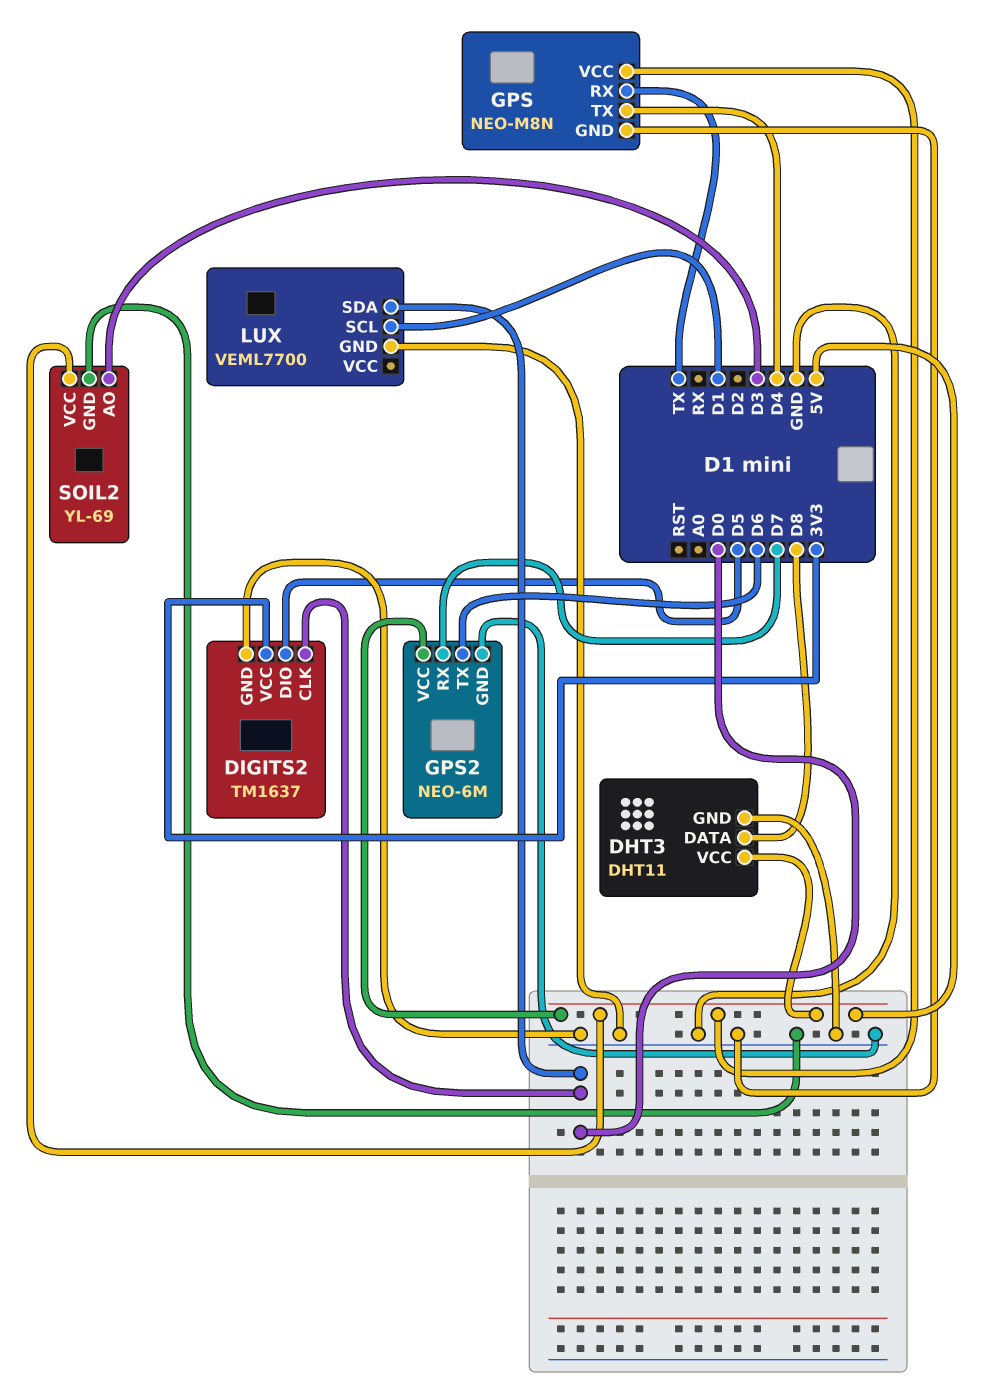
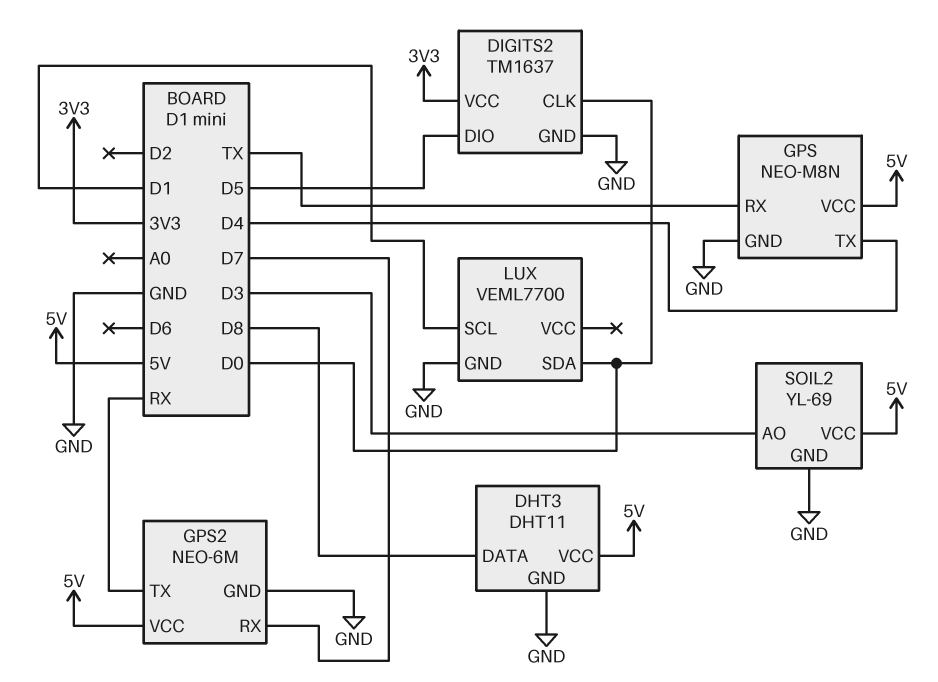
GPS2 pin TX: D6 -> RX

